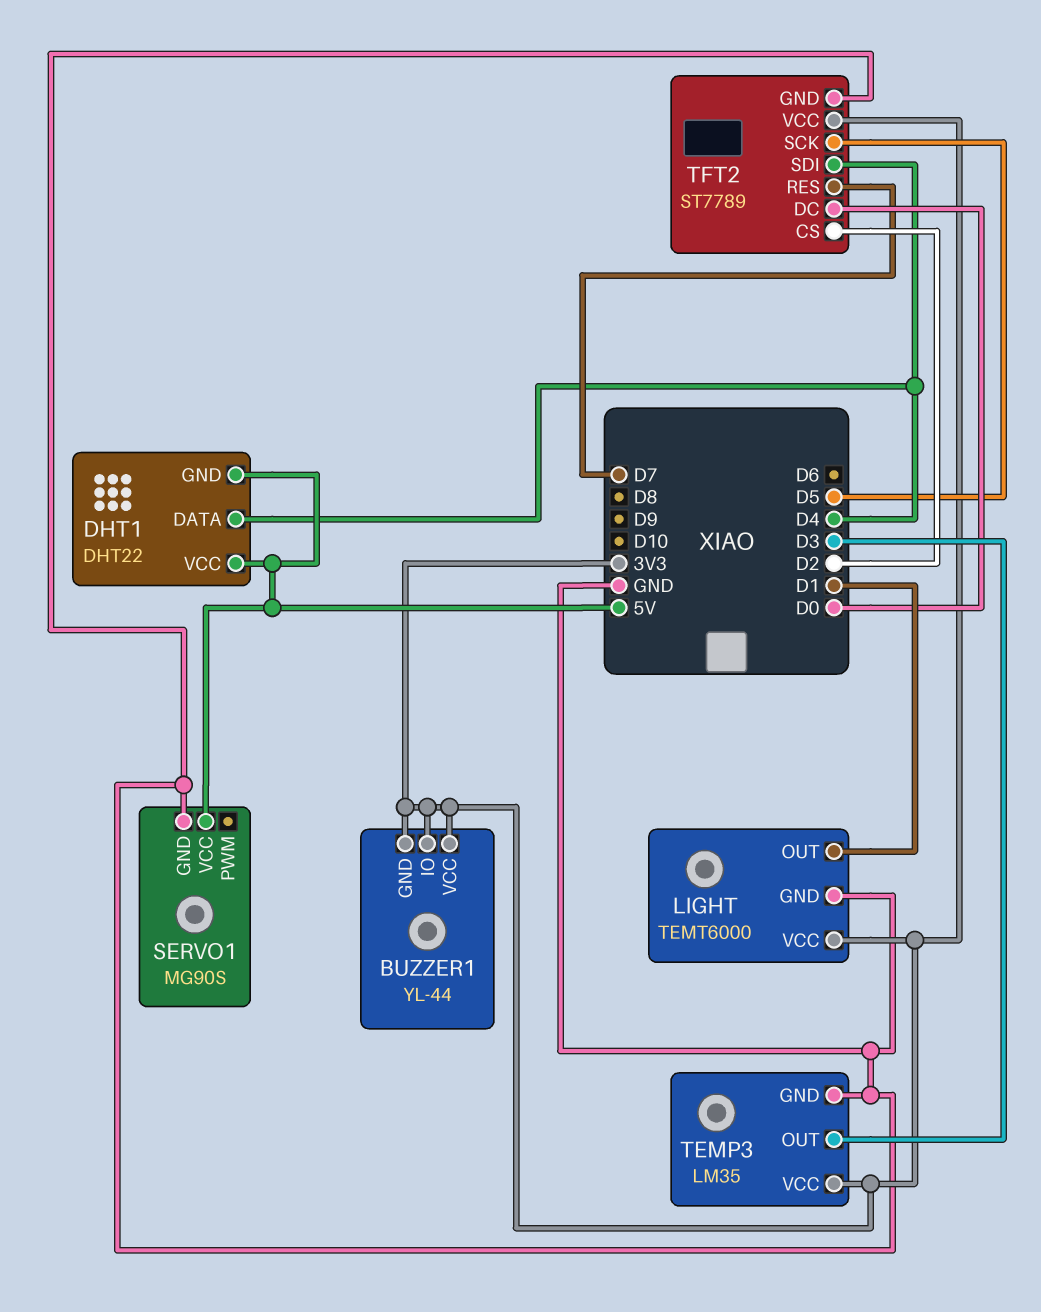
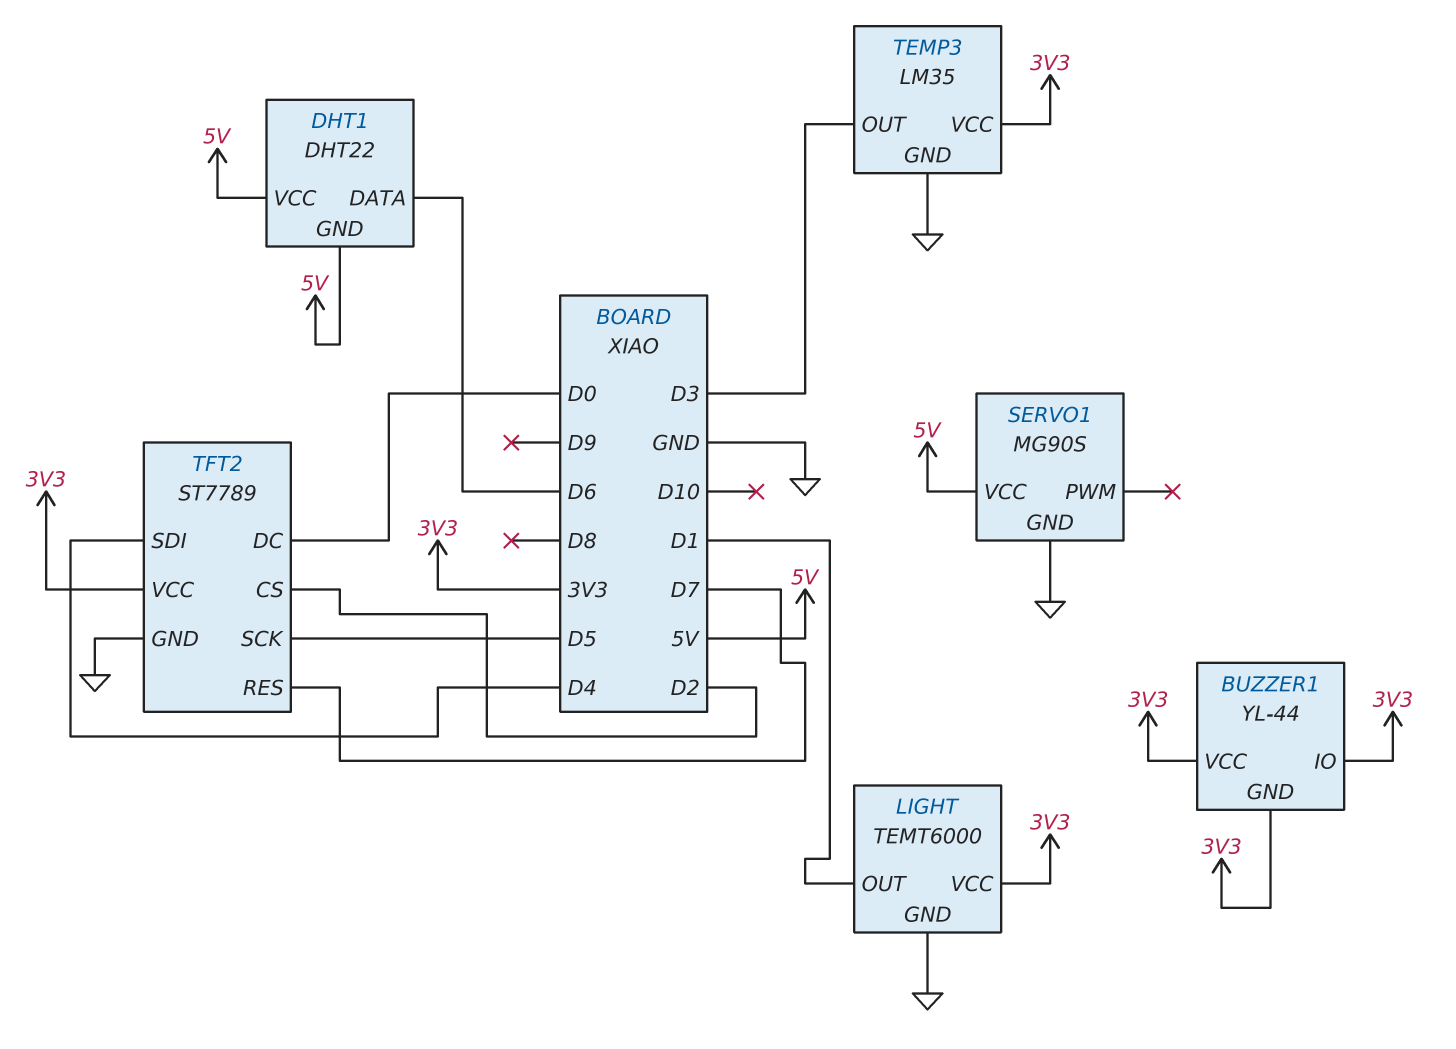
DHT1 pin DATA: D4 -> D6

